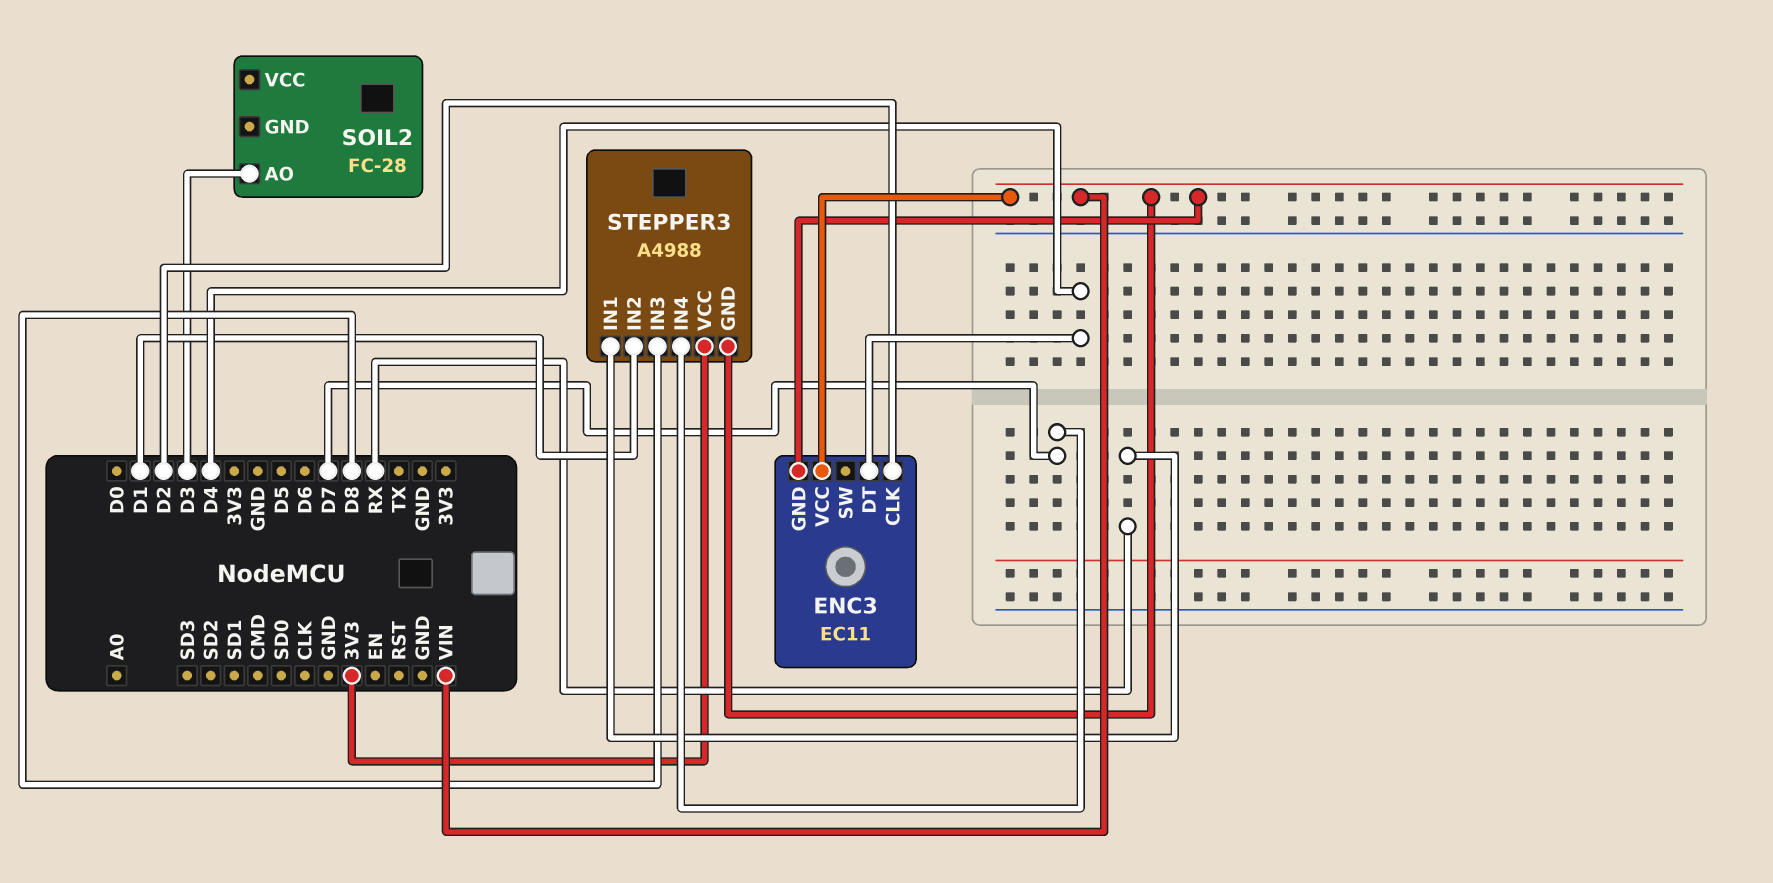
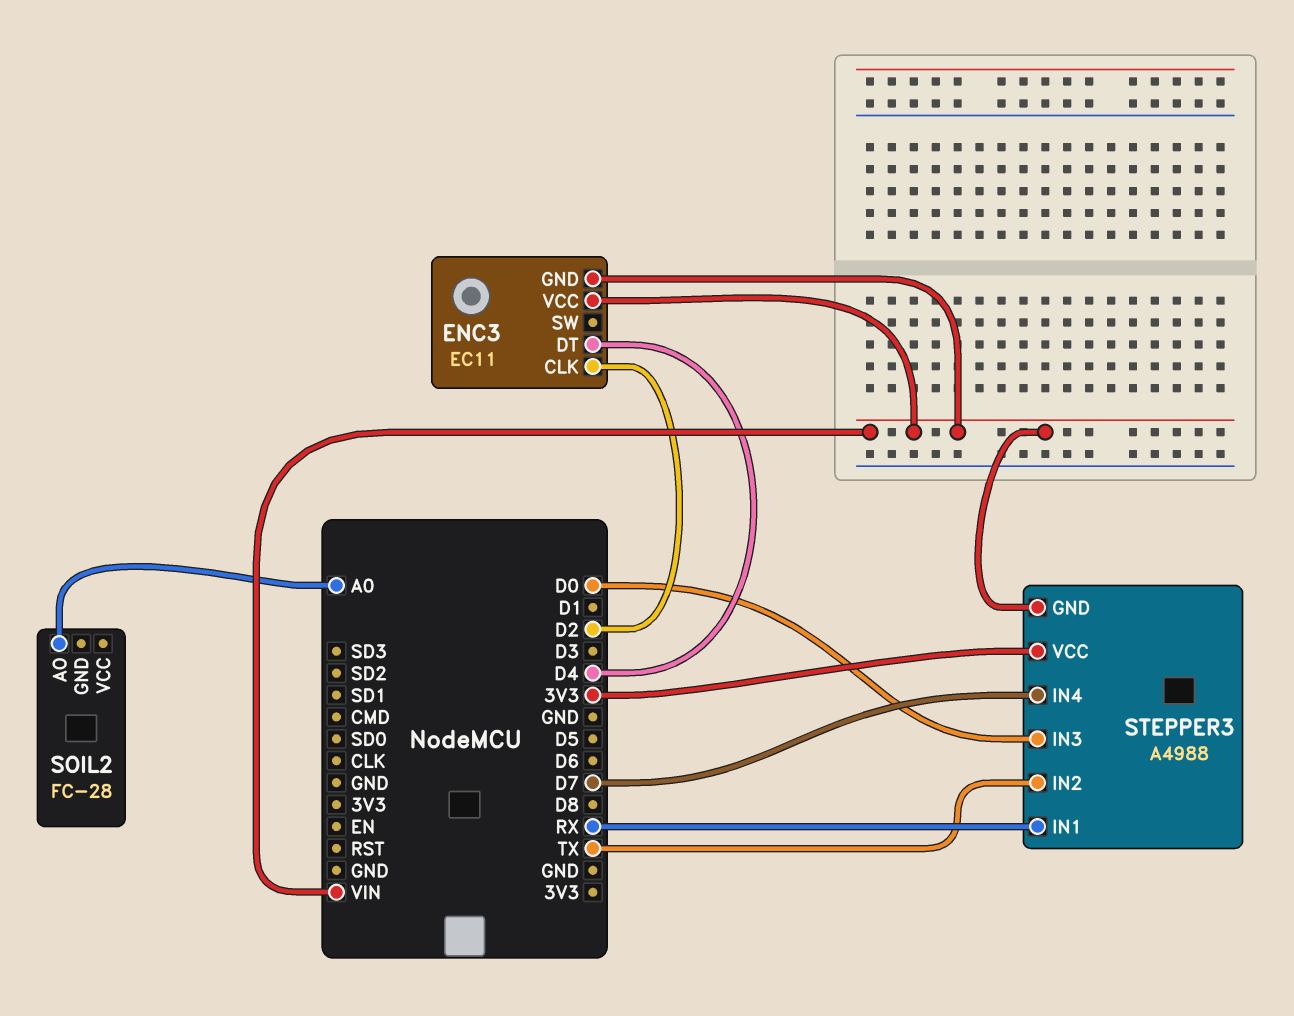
SOIL2 pin AO: D3 -> A0
STEPPER3 pin IN2: D1 -> TX
STEPPER3 pin IN3: D8 -> D0

